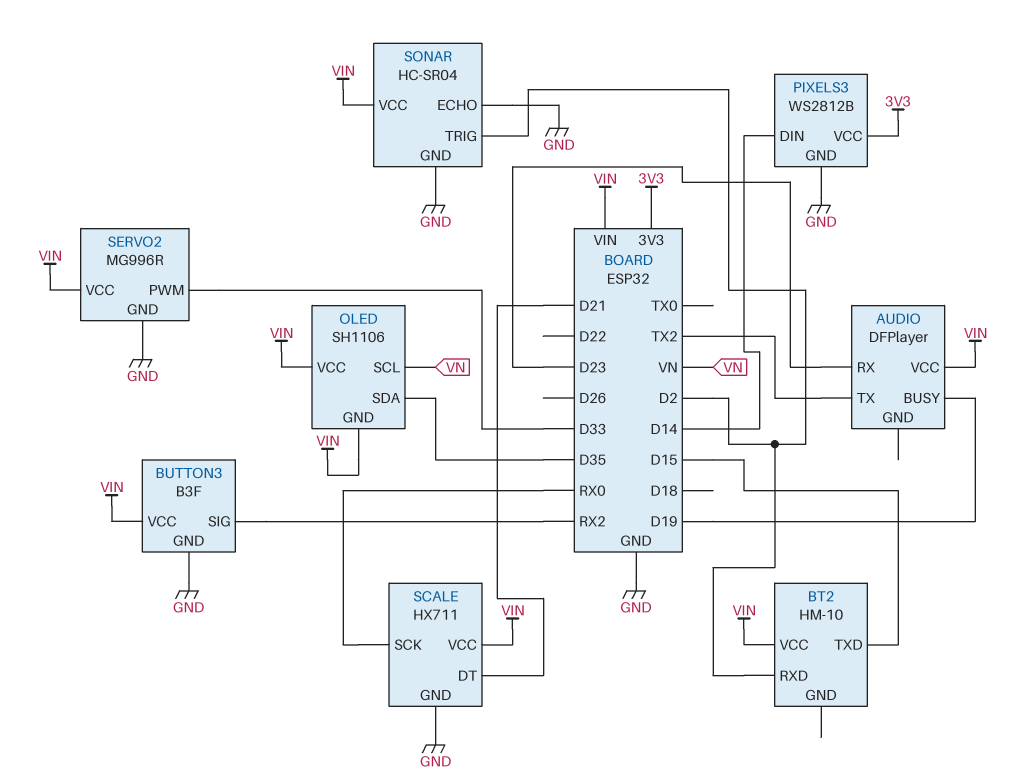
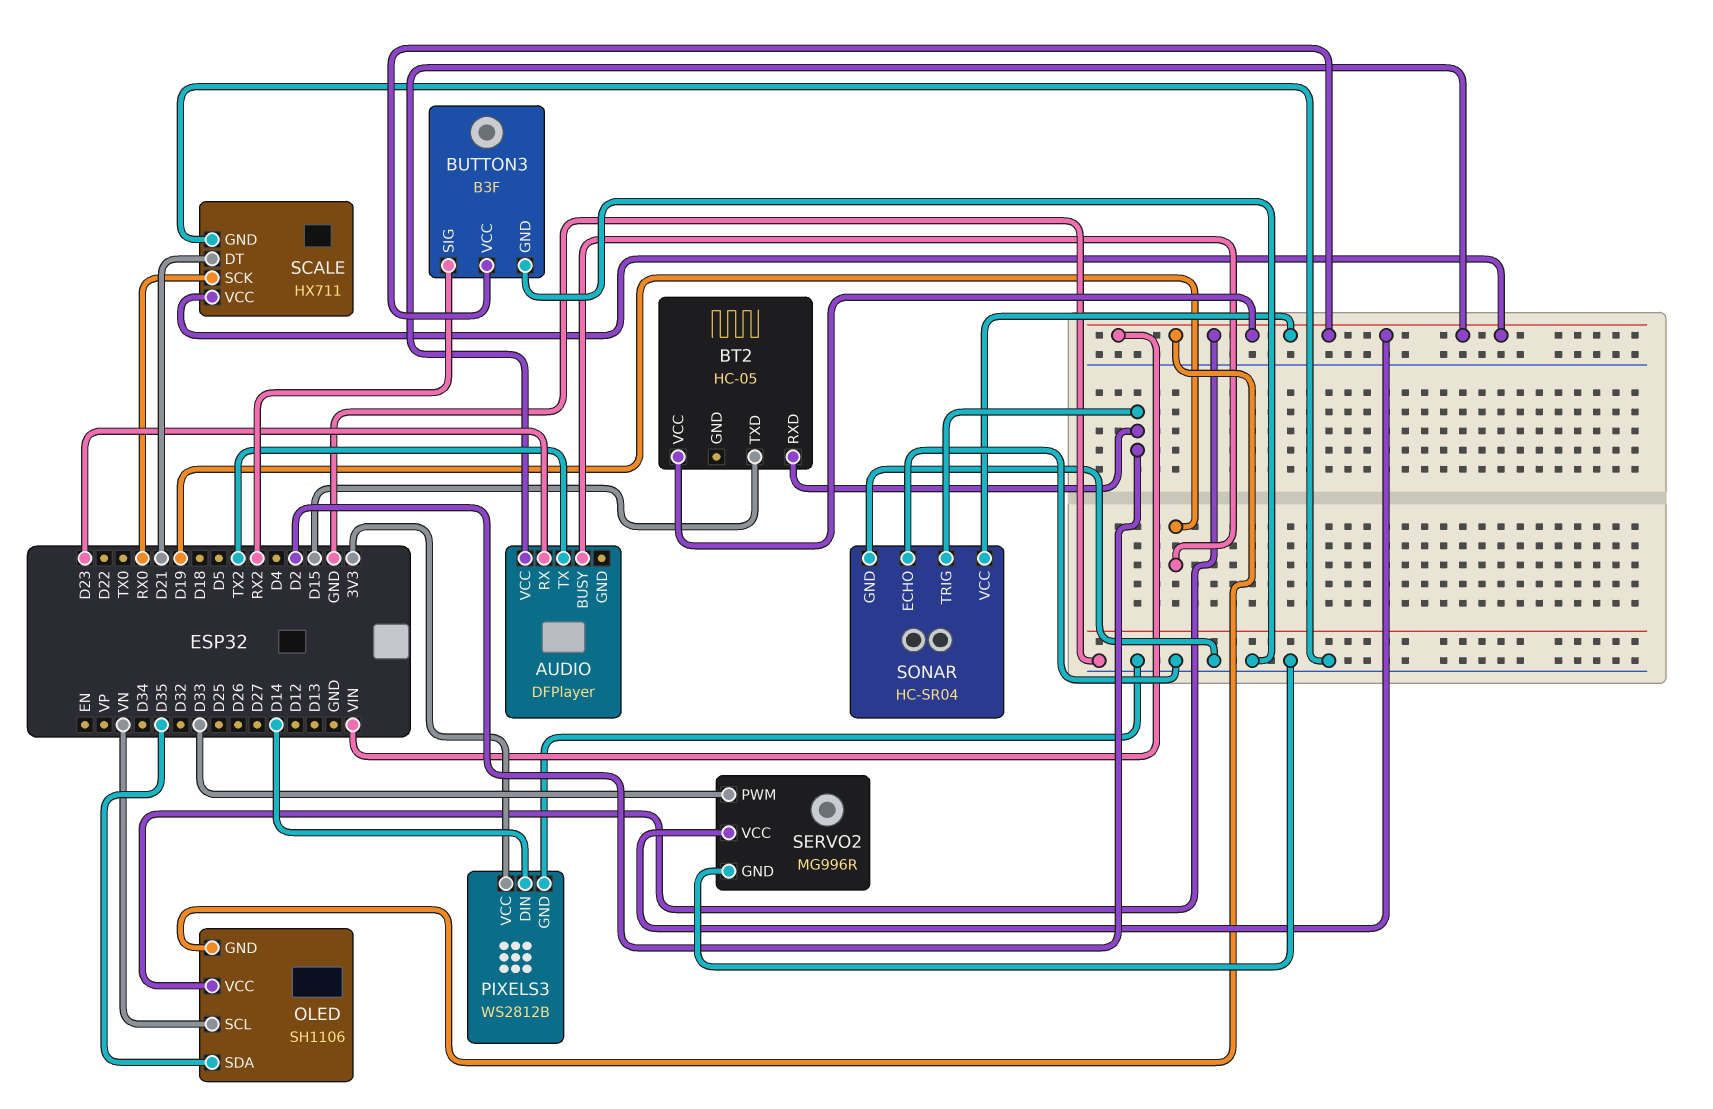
BT2: HM-10 -> HC-05

